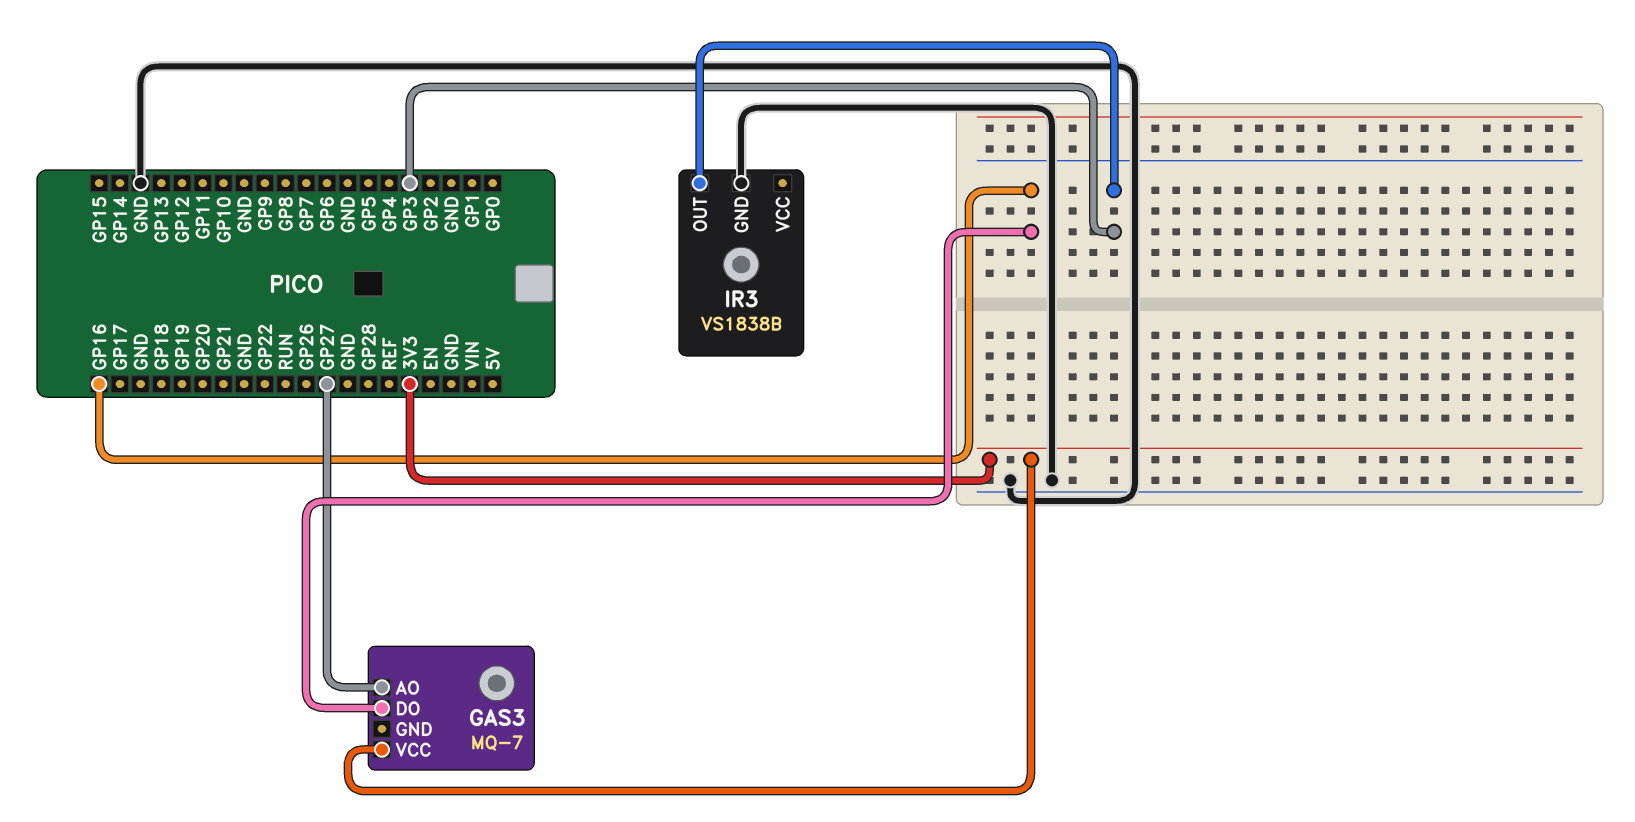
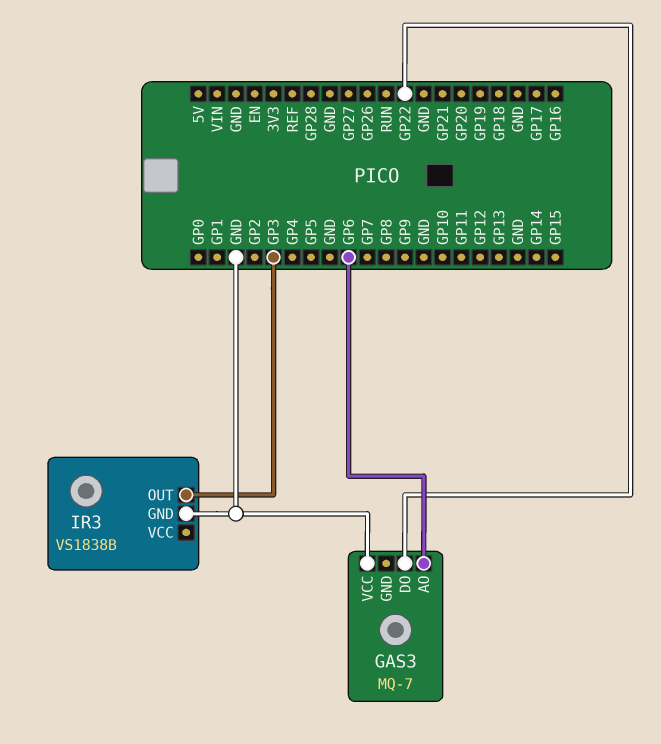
GAS3 pin AO: GP27 -> GP6
GAS3 pin DO: GP16 -> GP22
GAS3 pin VCC: 3V3 -> GND

